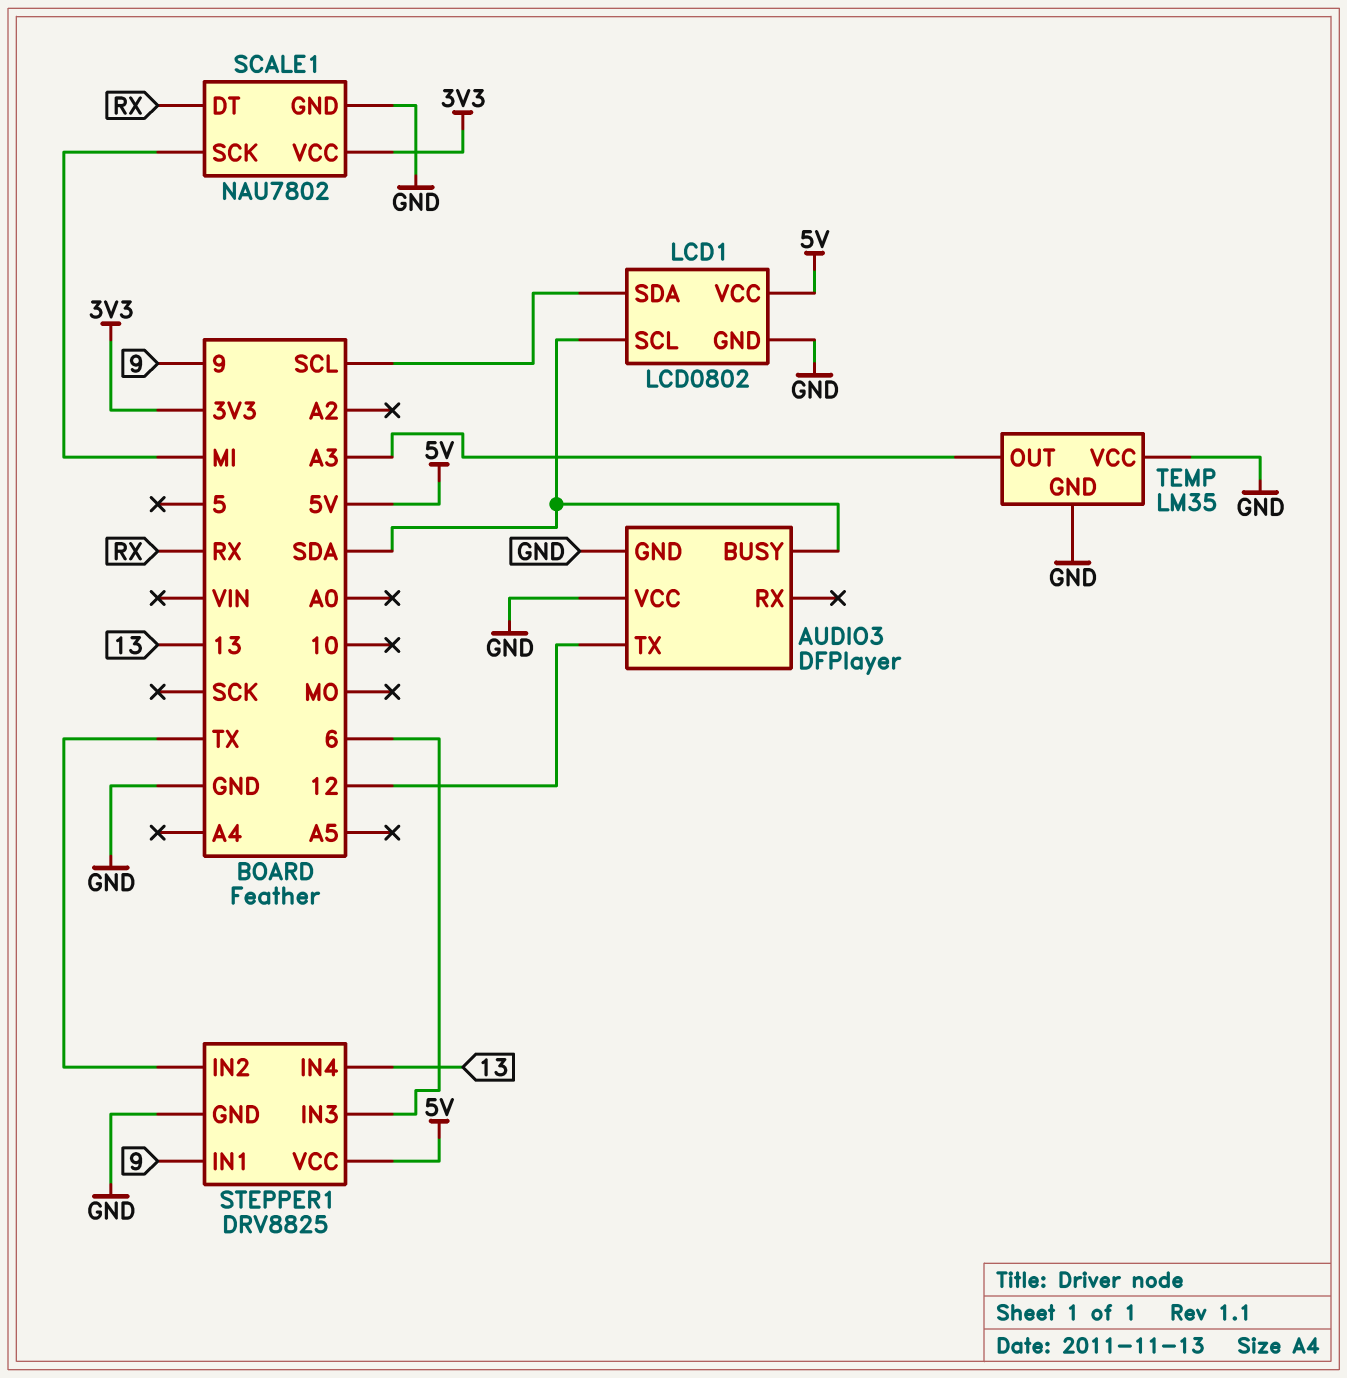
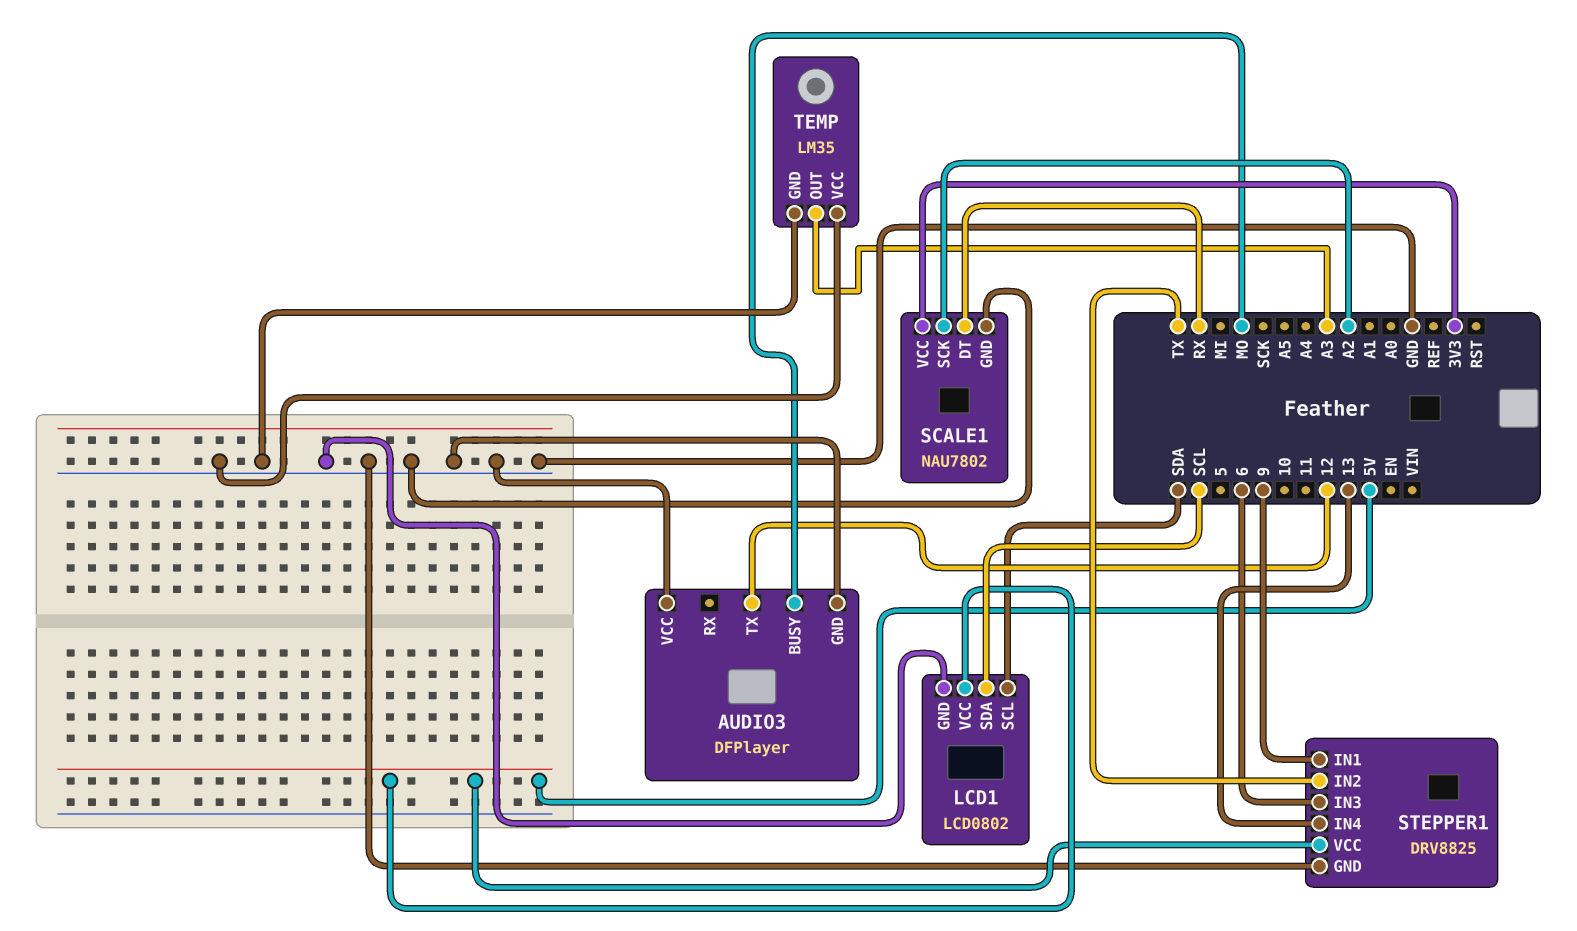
AUDIO3 pin BUSY: SDA -> MO
SCALE1 pin SCK: MI -> A2

